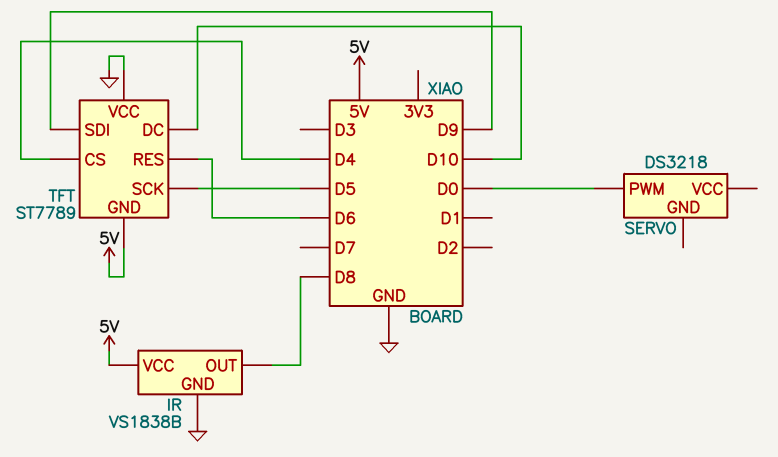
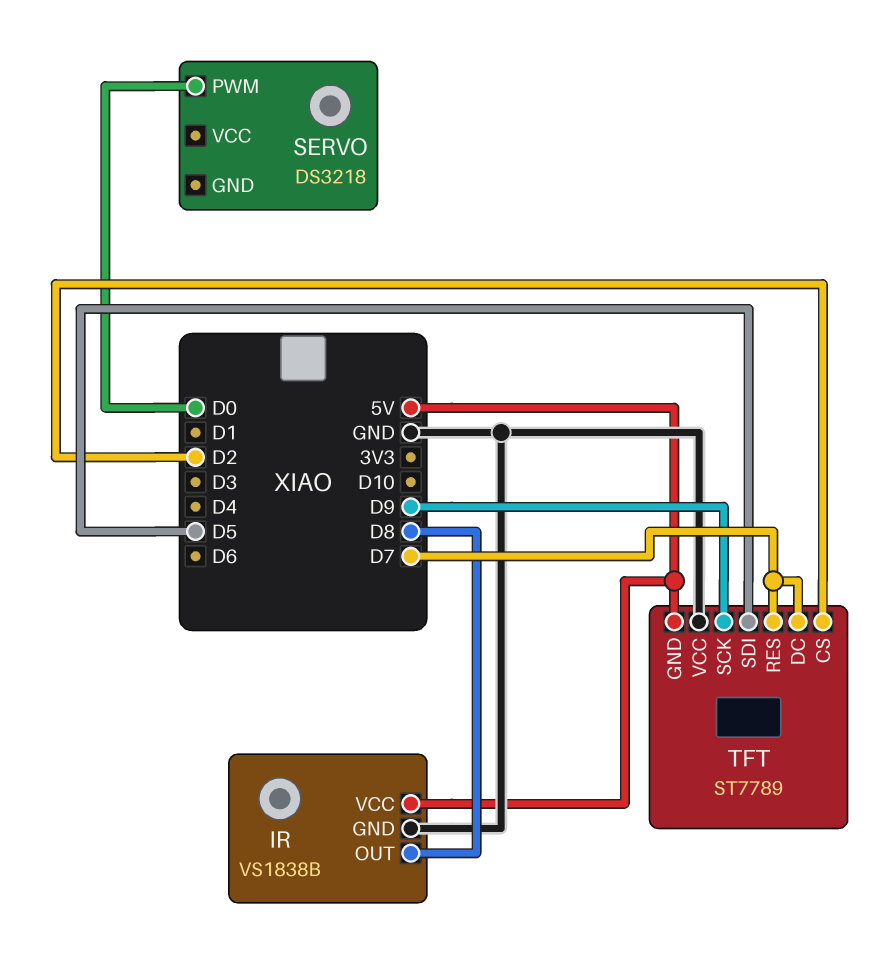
TFT pin CS: D4 -> D2
TFT pin DC: D10 -> D7
TFT pin RES: D6 -> D7
TFT pin SCK: D5 -> D9
TFT pin SDI: D9 -> D5

